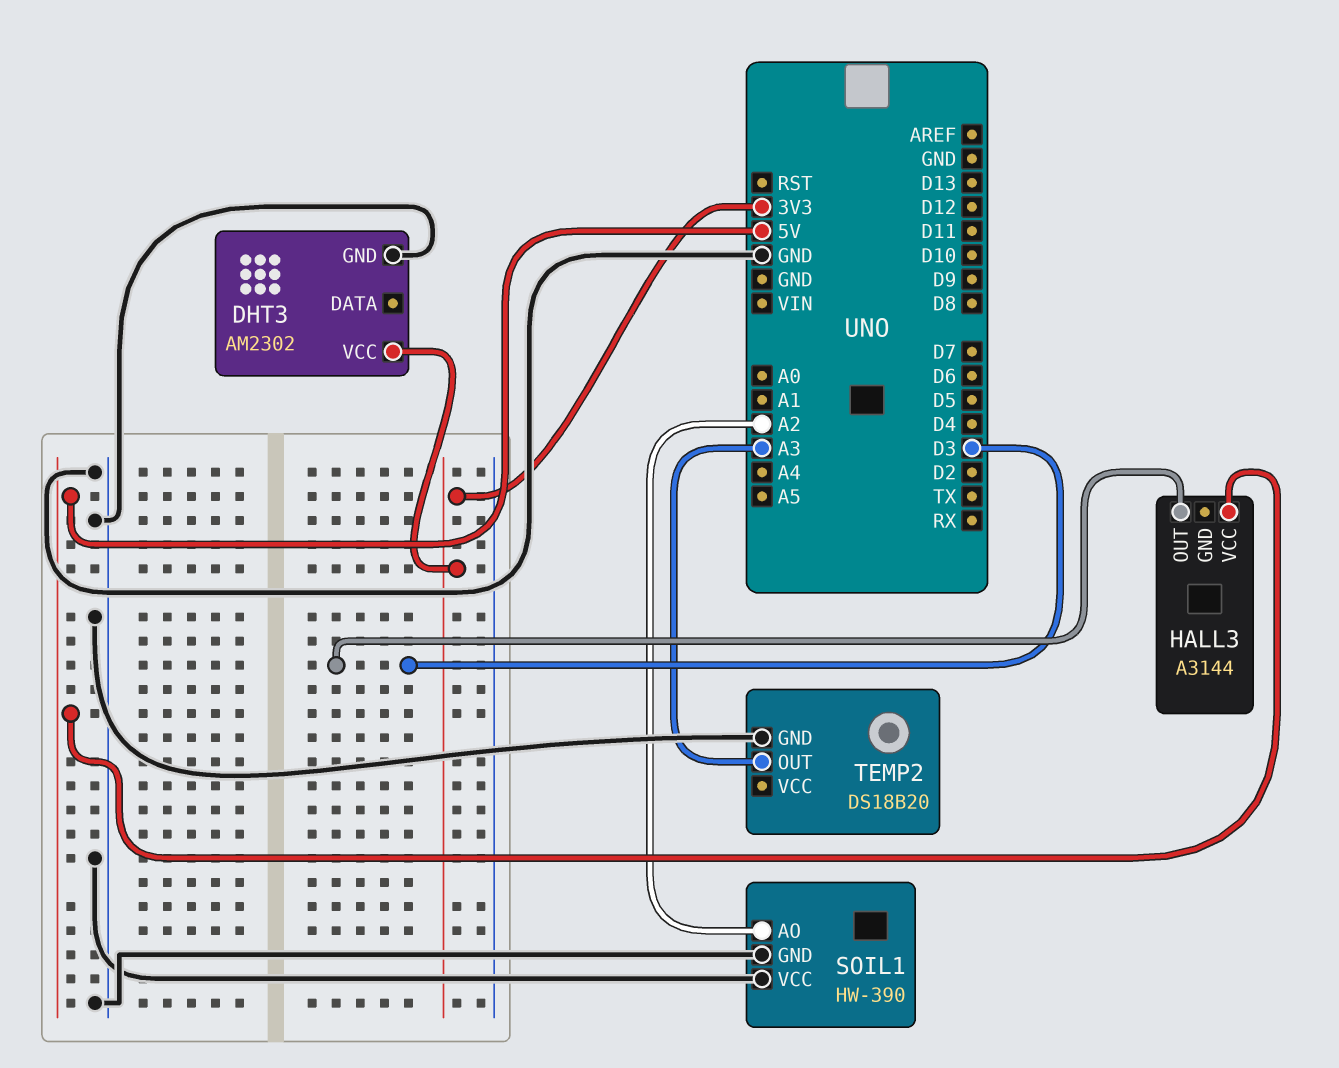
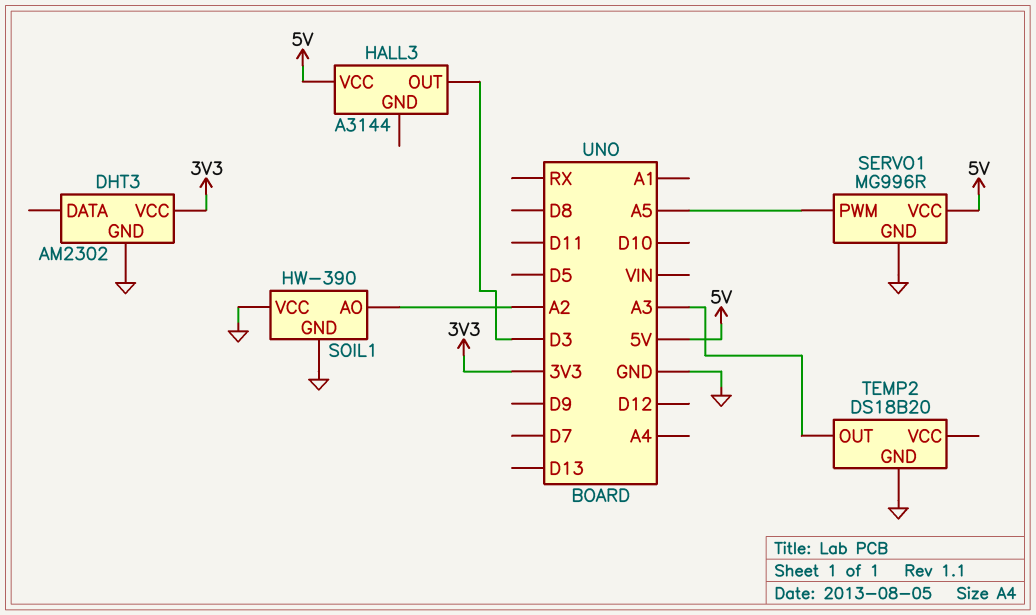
SERVO1: none -> MG996R
SERVO1 pin GND: none -> GND
SERVO1 pin PWM: none -> A5
SERVO1 pin VCC: none -> 5V

